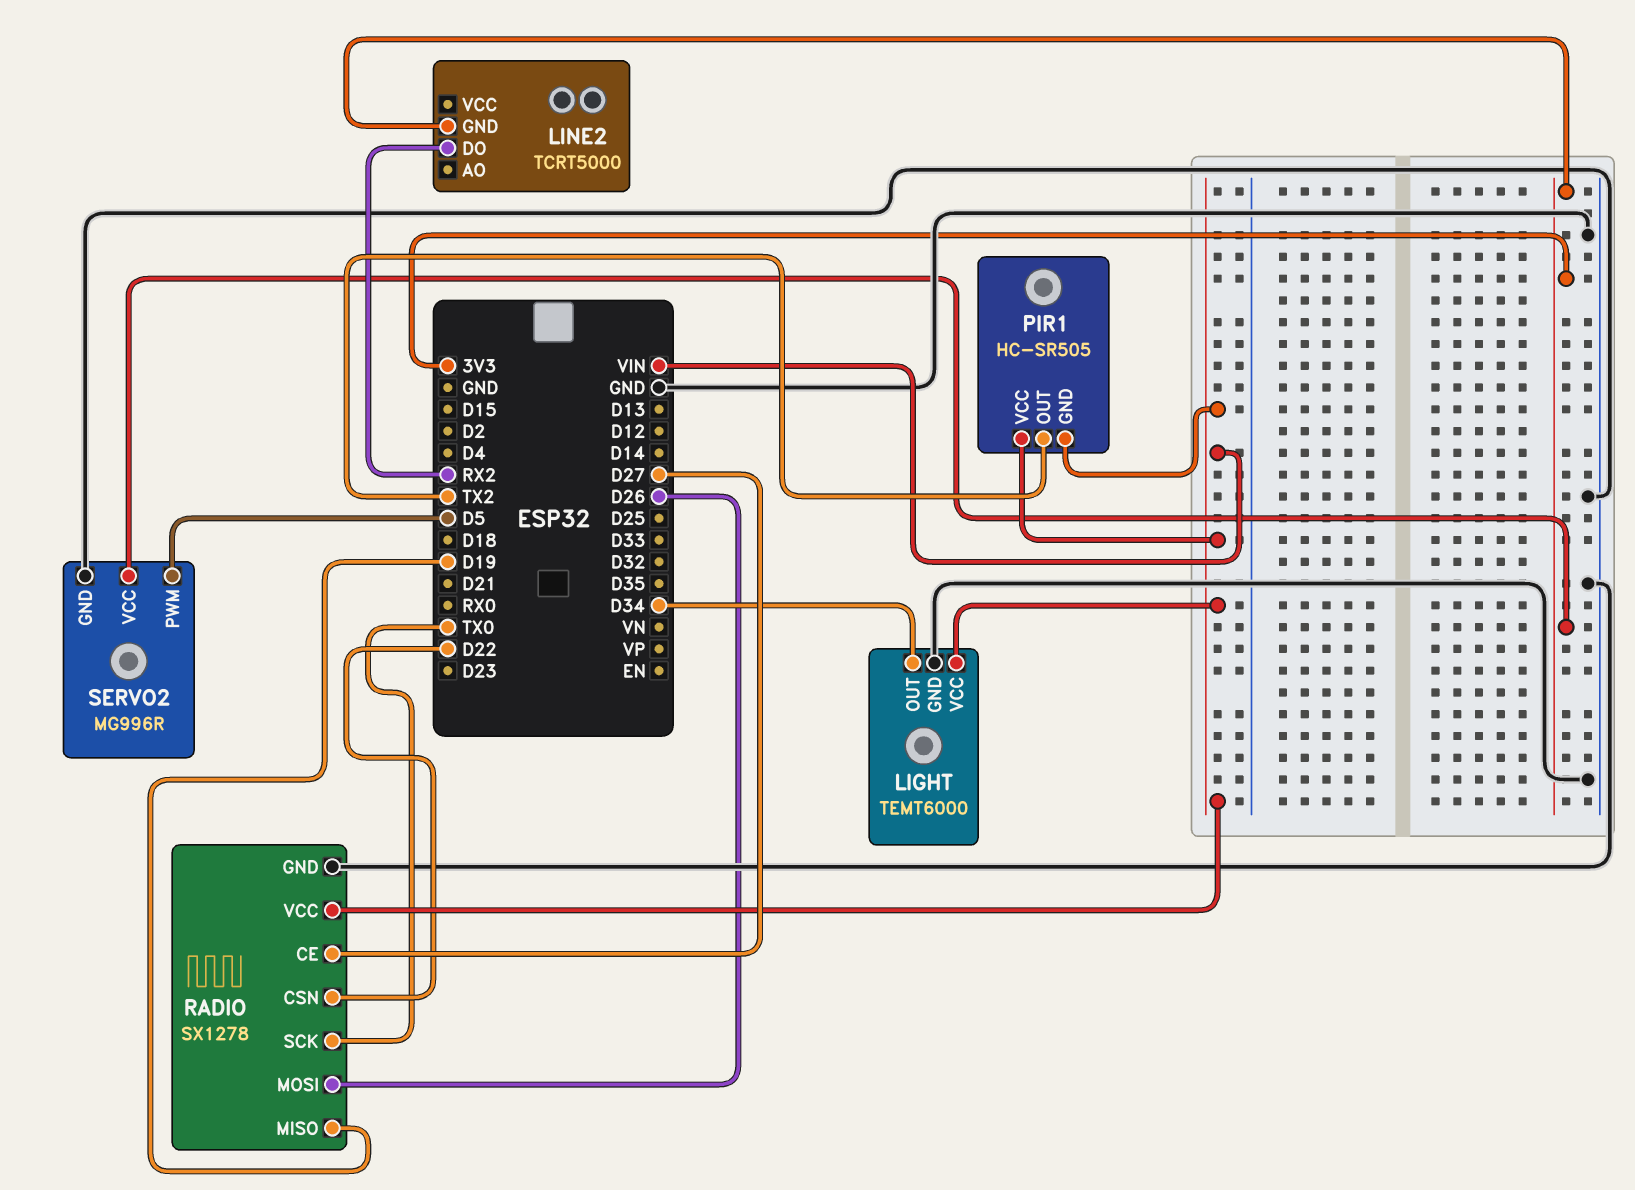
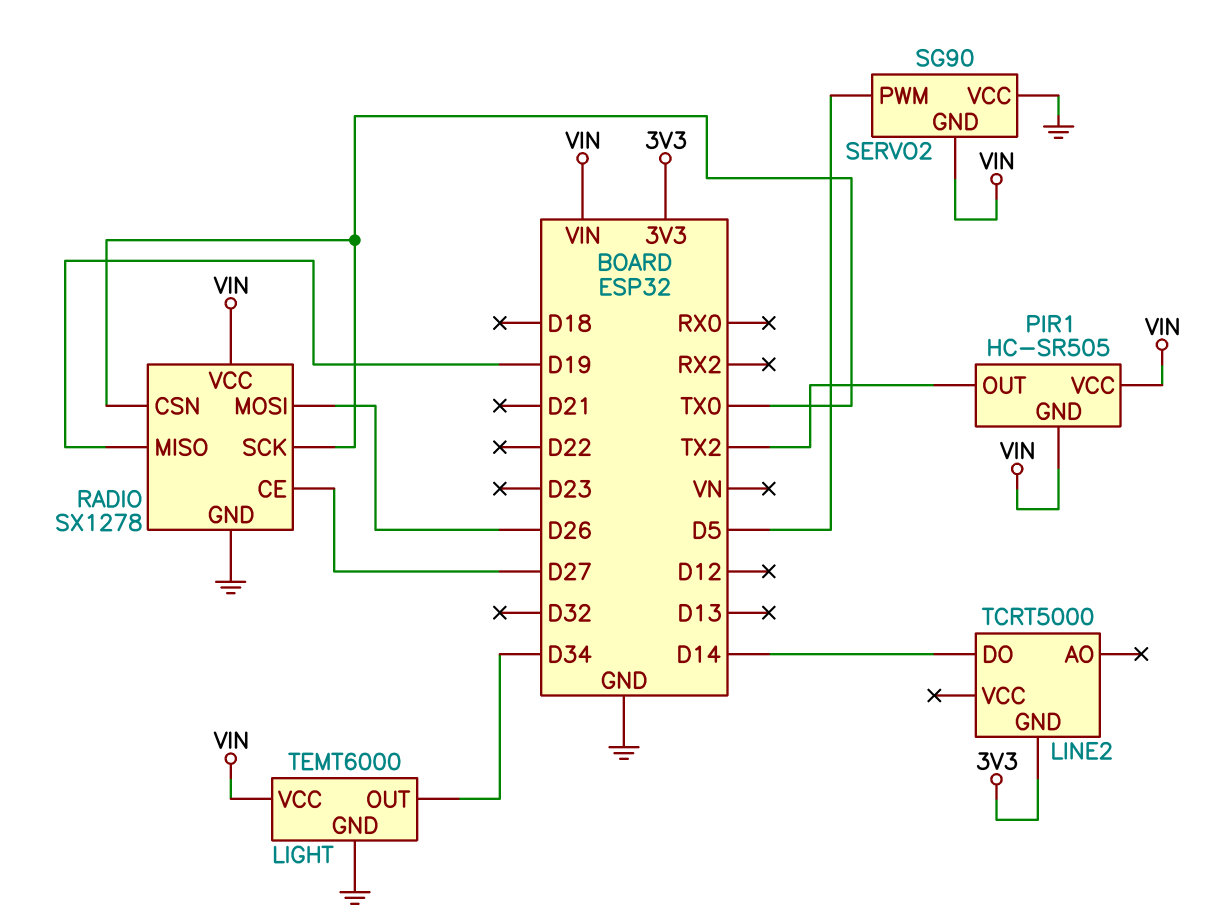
LINE2 pin DO: RX2 -> D14
RADIO pin CSN: D22 -> TX0
SERVO2: MG996R -> SG90
SERVO2 pin GND: GND -> VIN
SERVO2 pin VCC: 3V3 -> GND

